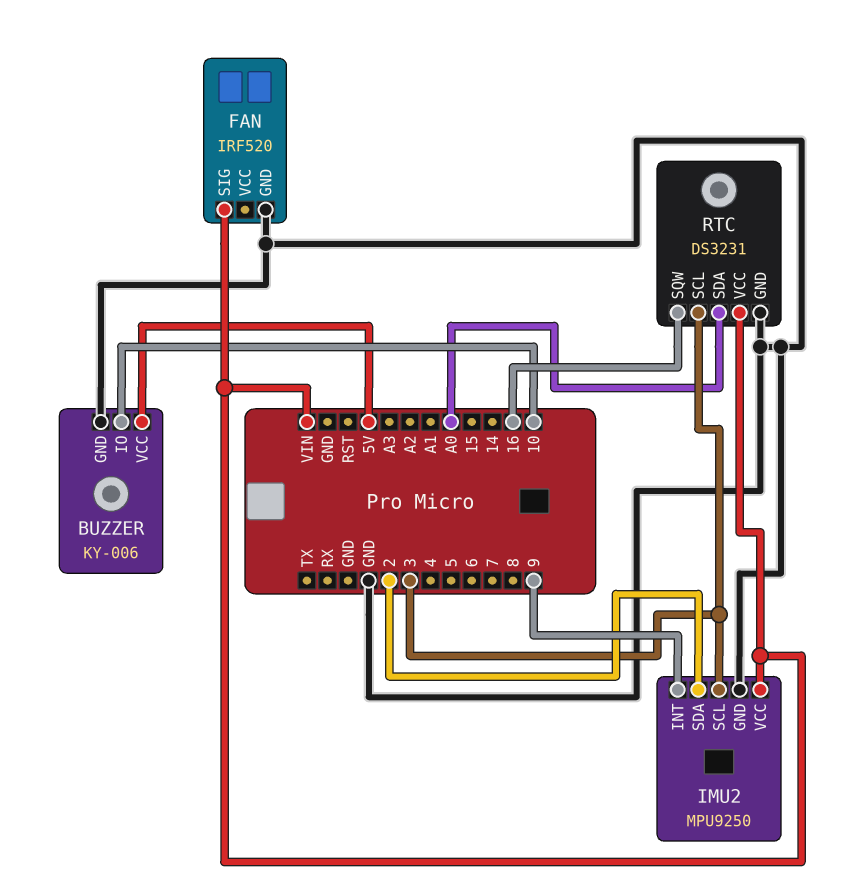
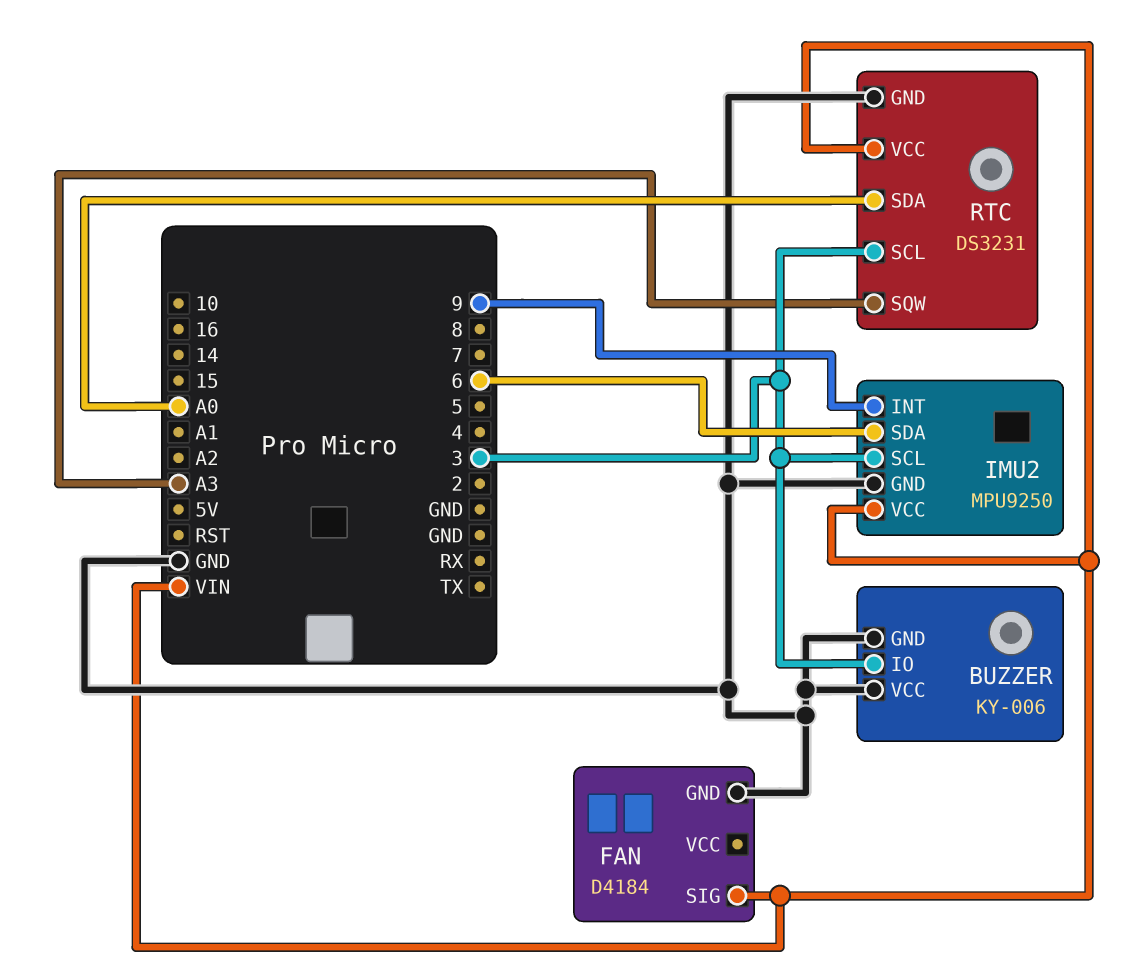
BUZZER pin IO: 10 -> 3
BUZZER pin VCC: 5V -> GND
FAN: IRF520 -> D4184
IMU2 pin SDA: 2 -> 6
RTC pin SQW: 16 -> A3

